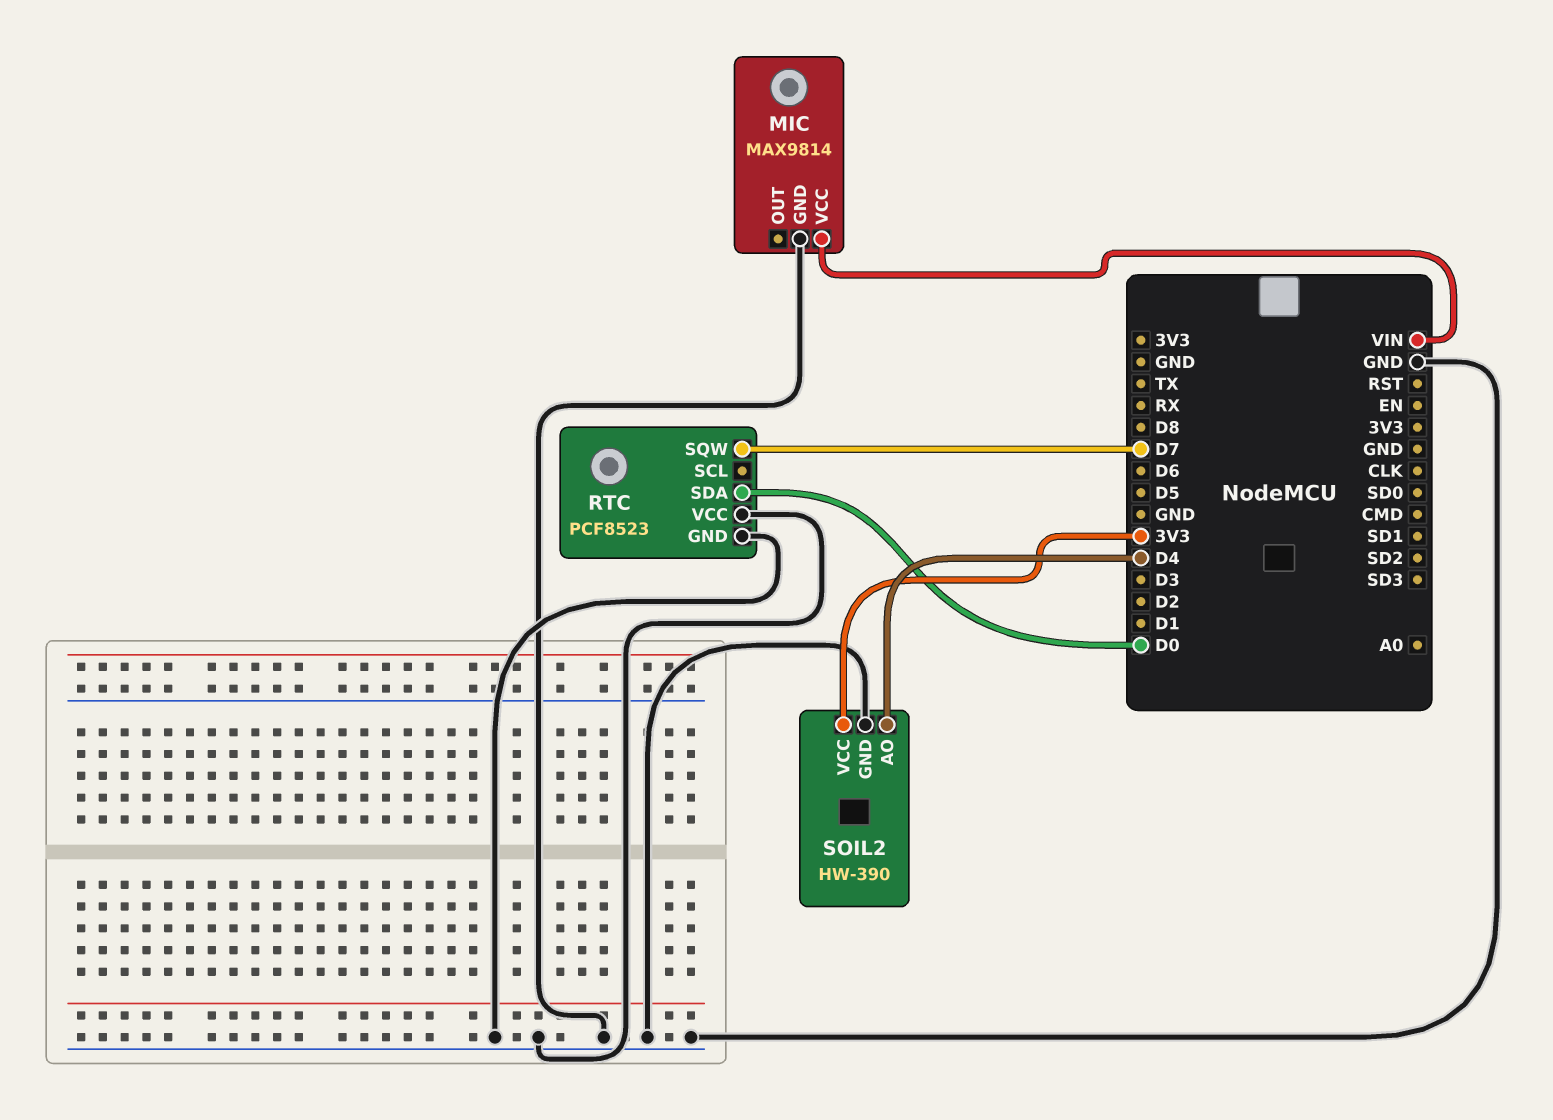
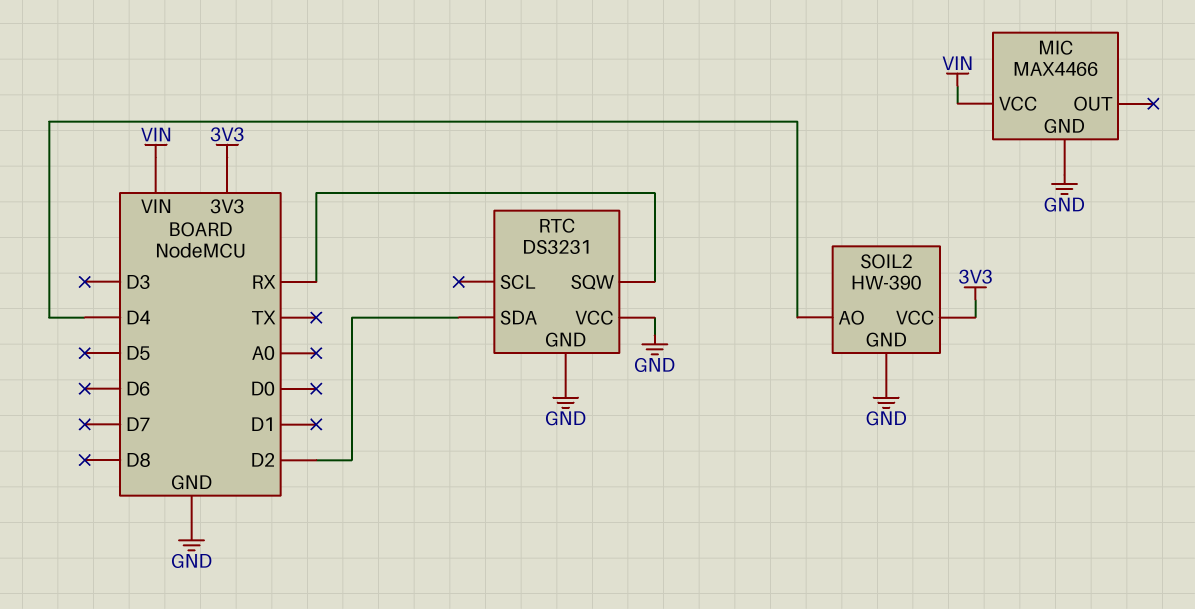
MIC: MAX9814 -> MAX4466
RTC: PCF8523 -> DS3231
RTC pin SDA: D0 -> D2
RTC pin SQW: D7 -> RX

